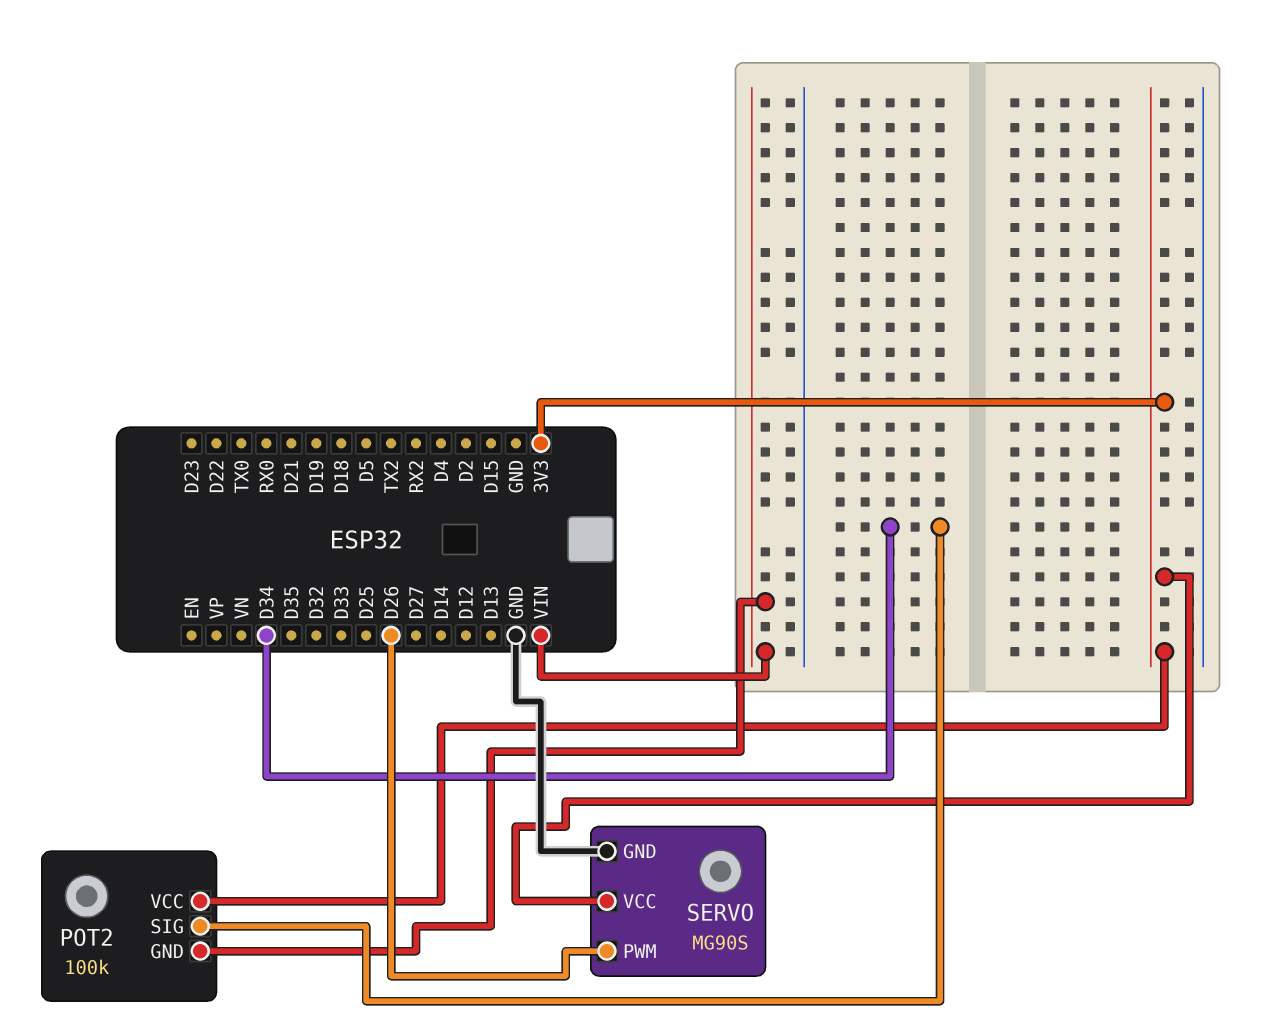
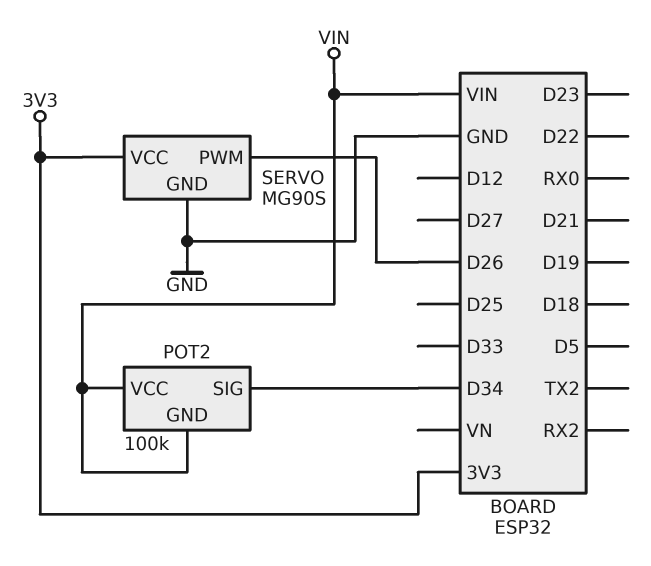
POT2 pin VCC: 3V3 -> VIN

